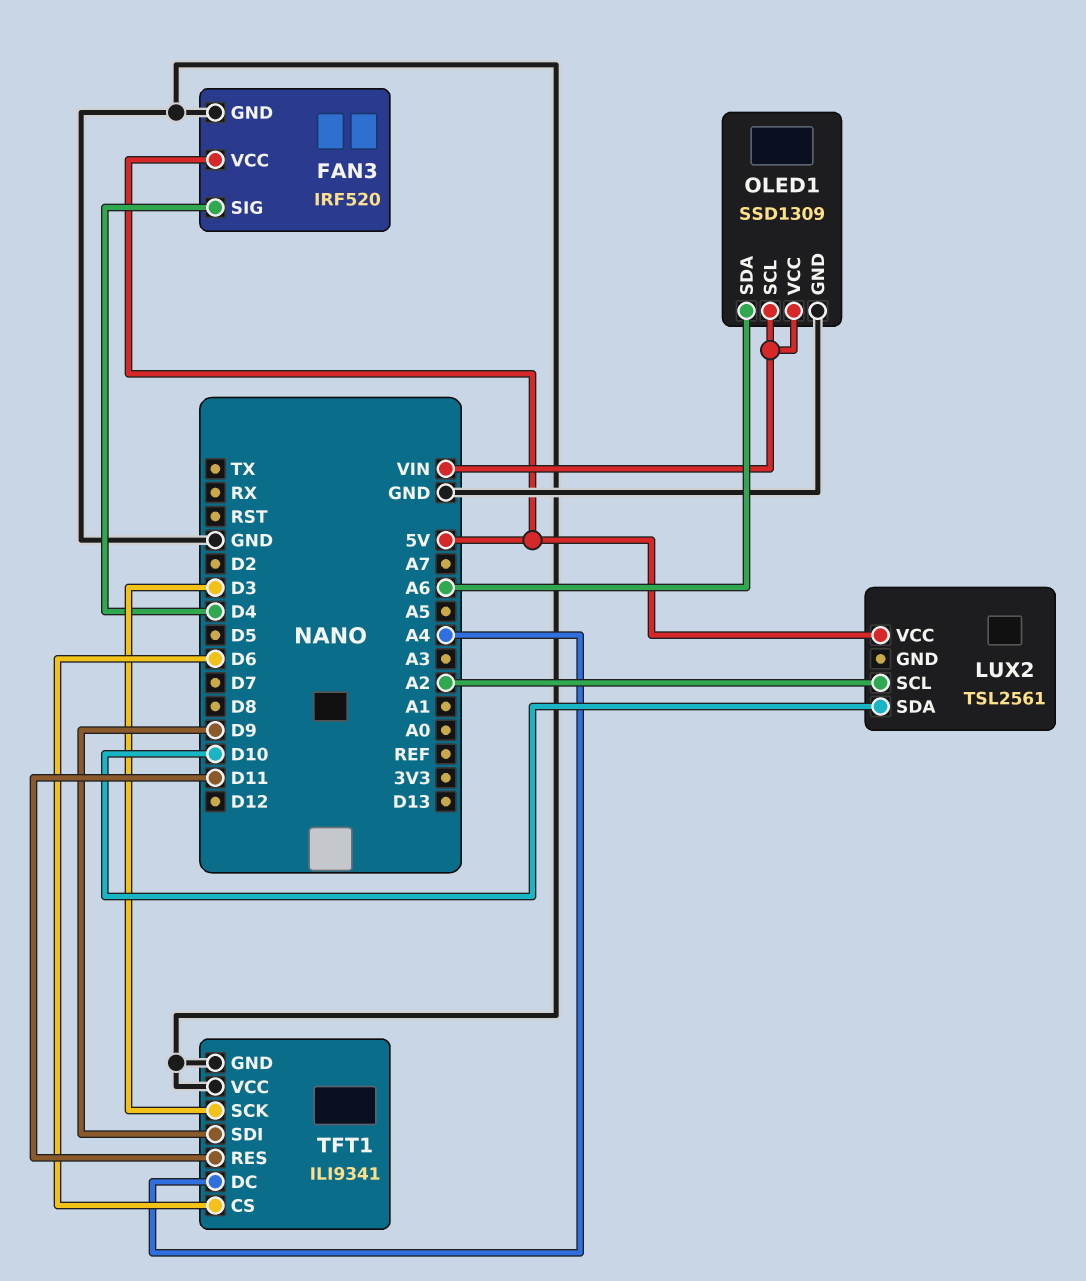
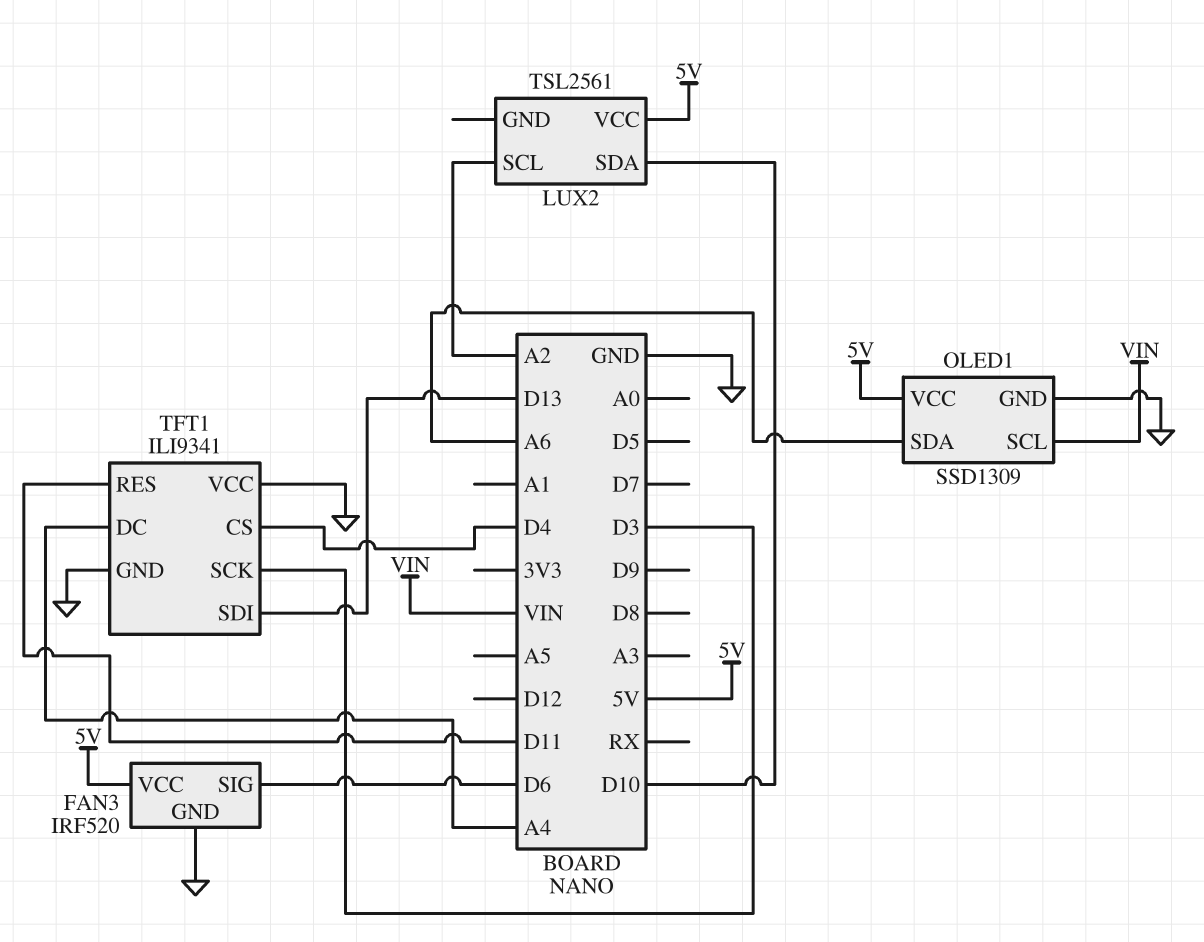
FAN3 pin SIG: D4 -> D6
OLED1 pin VCC: VIN -> 5V
TFT1 pin CS: D6 -> D4
TFT1 pin SDI: D9 -> D13

